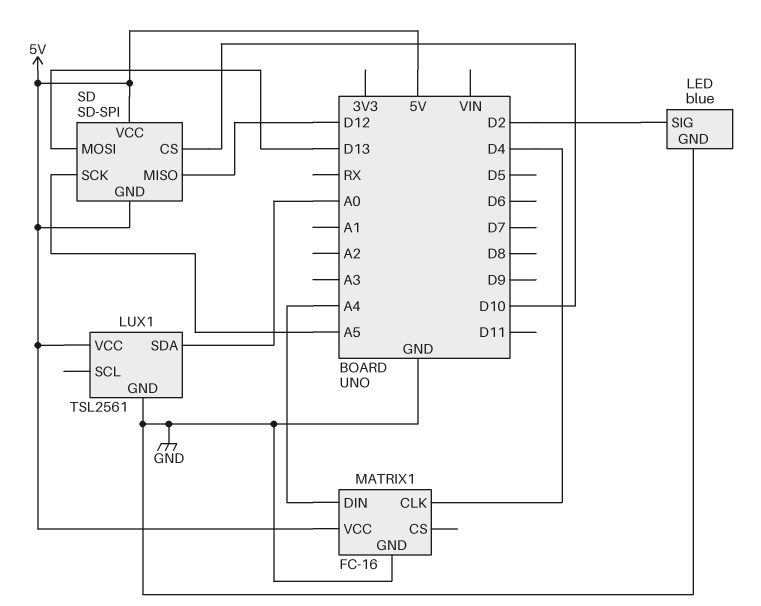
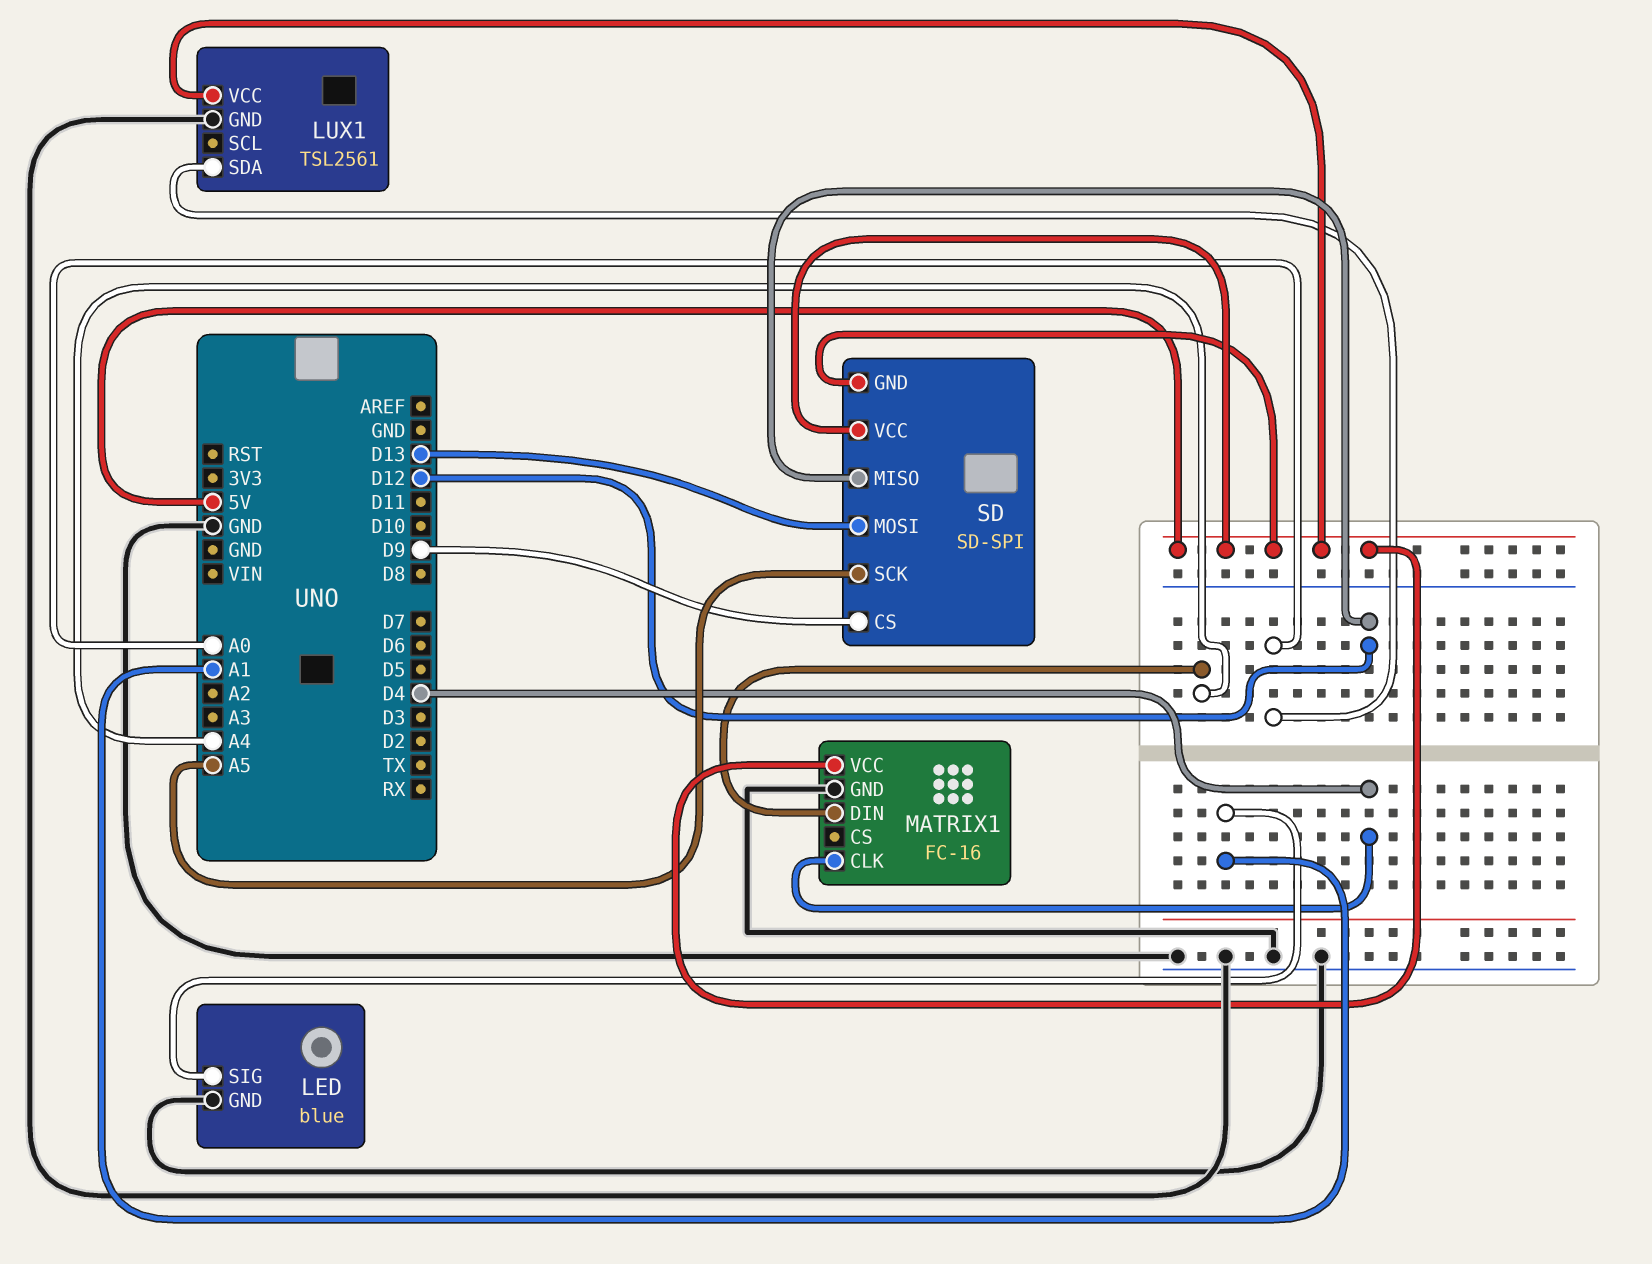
LED pin SIG: D2 -> A1
SD pin CS: D10 -> D9

